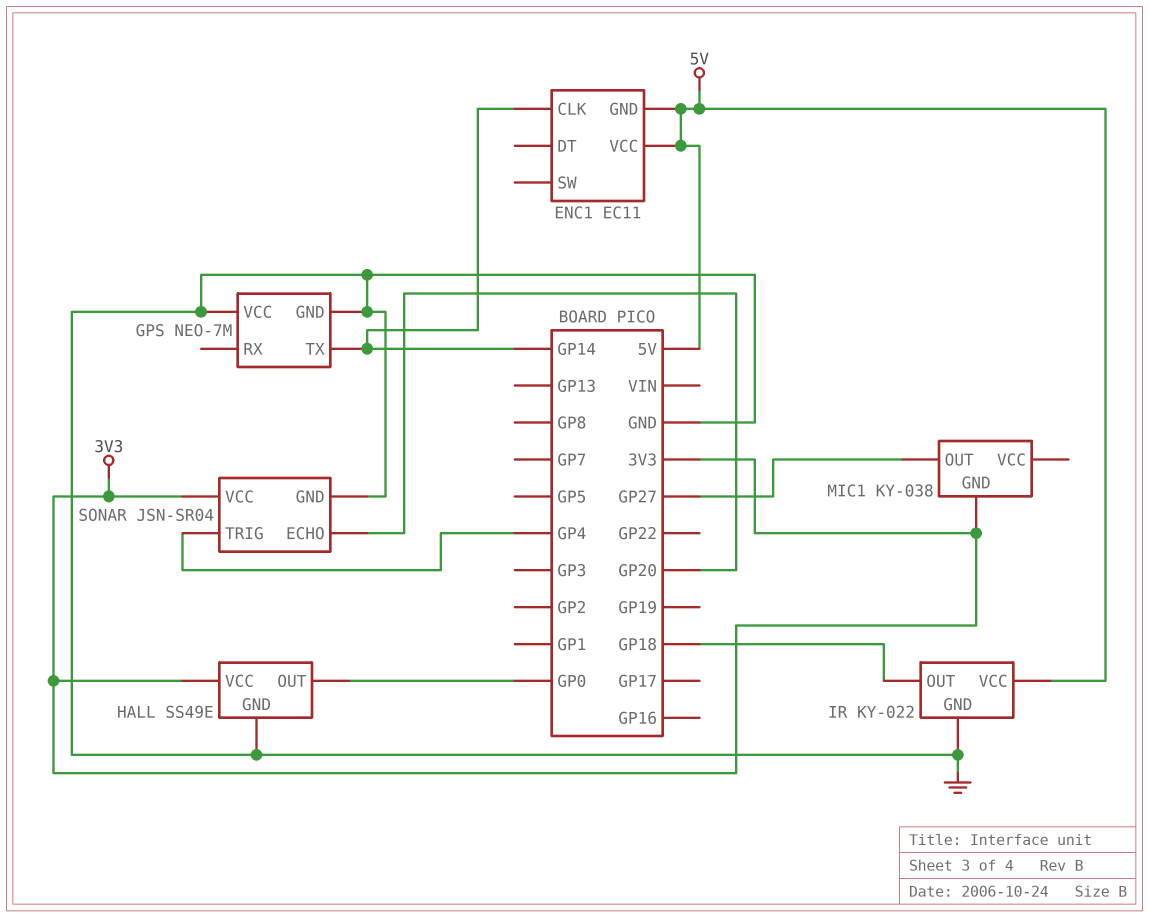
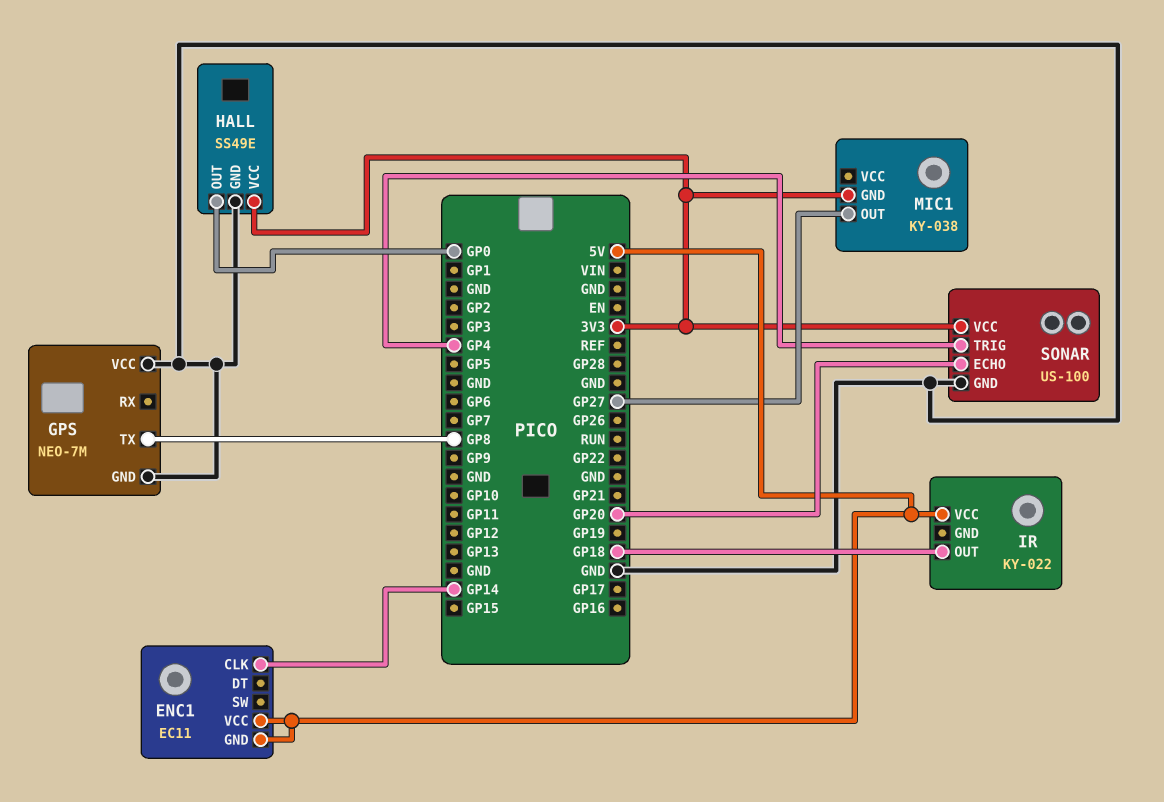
GPS pin TX: GP14 -> GP8
IR pin GND: GND -> none
SONAR: JSN-SR04 -> US-100

